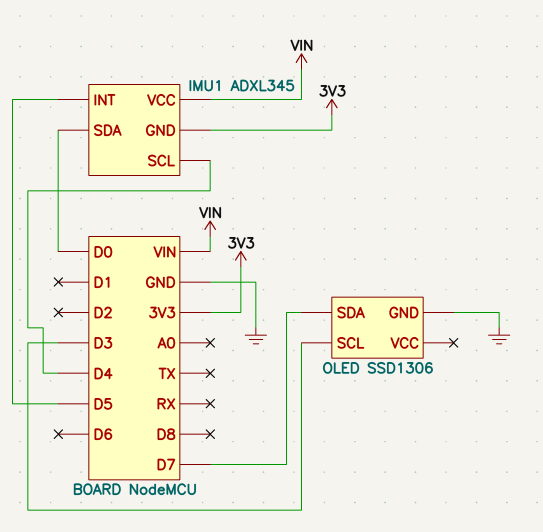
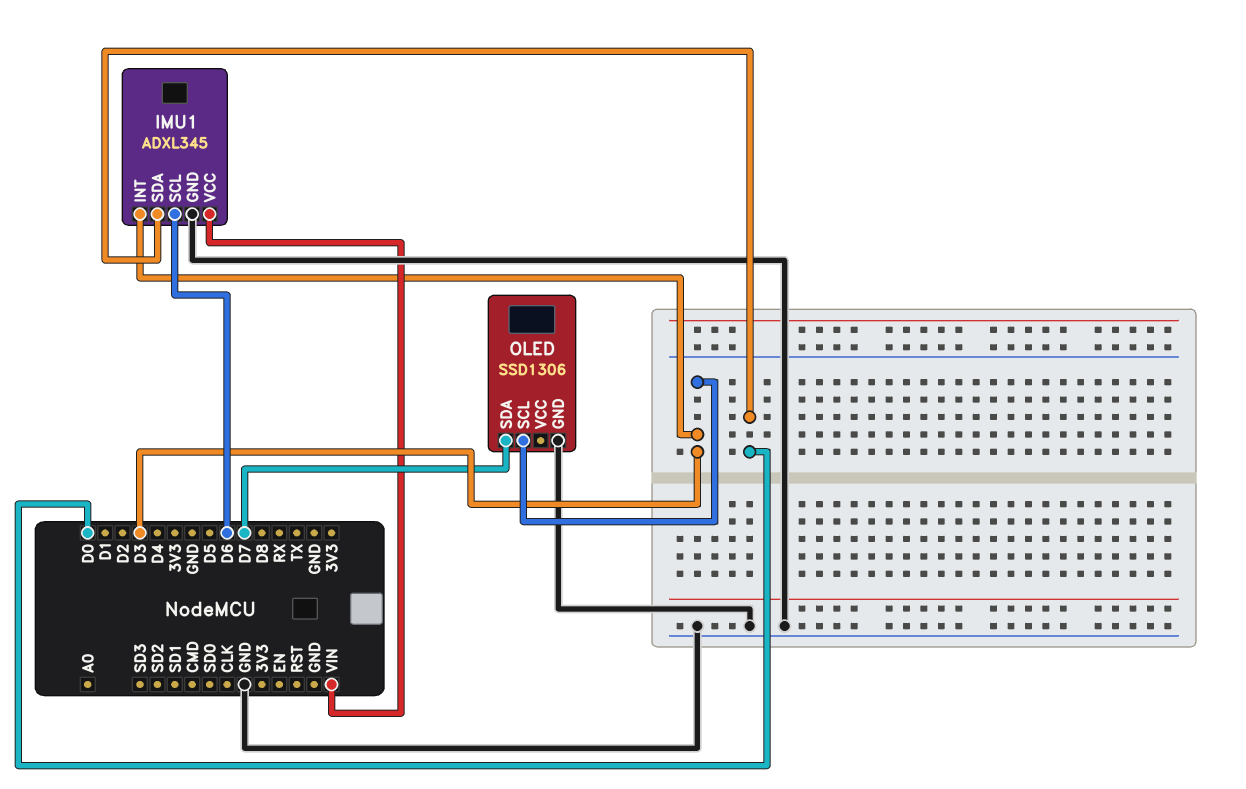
IMU1 pin GND: 3V3 -> GND
IMU1 pin INT: D5 -> D3
IMU1 pin SCL: D4 -> D6

